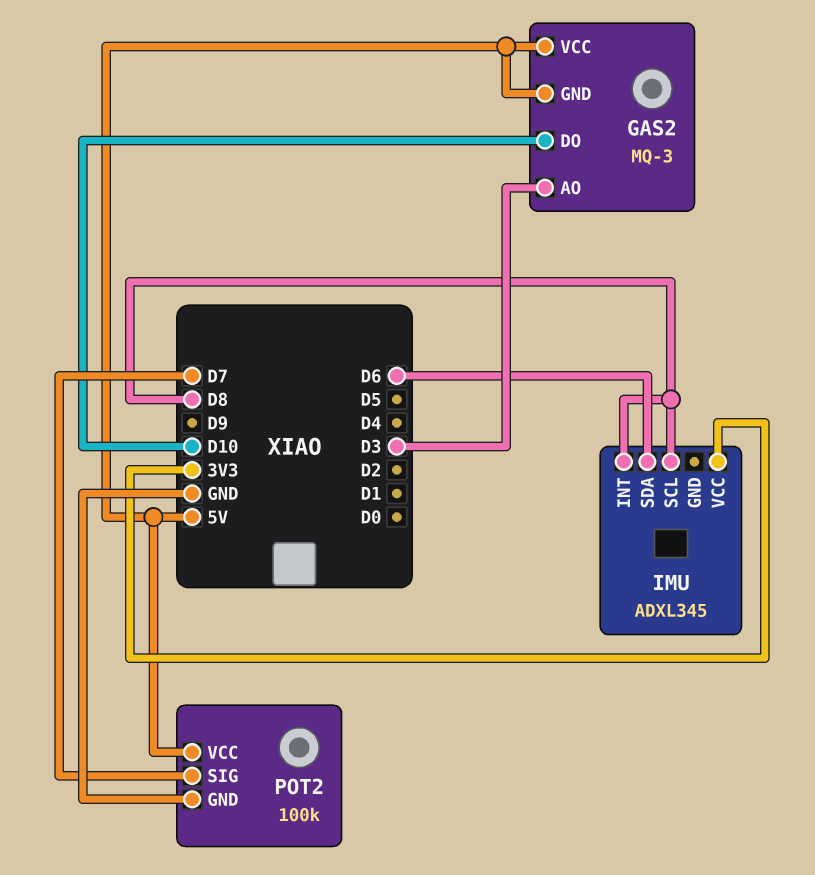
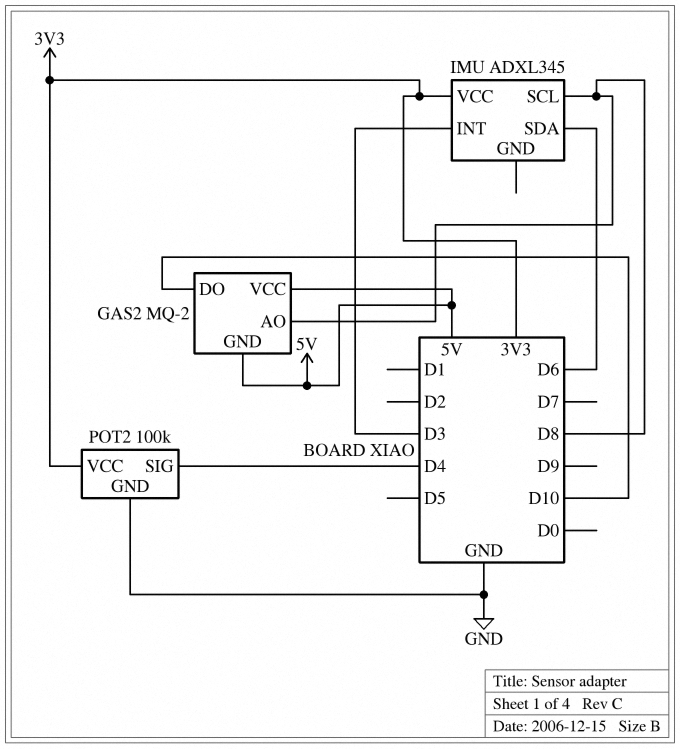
GAS2: MQ-3 -> MQ-2
GAS2 pin AO: D3 -> D8
IMU pin INT: D8 -> D3
POT2 pin SIG: D7 -> D4
POT2 pin VCC: 5V -> 3V3

